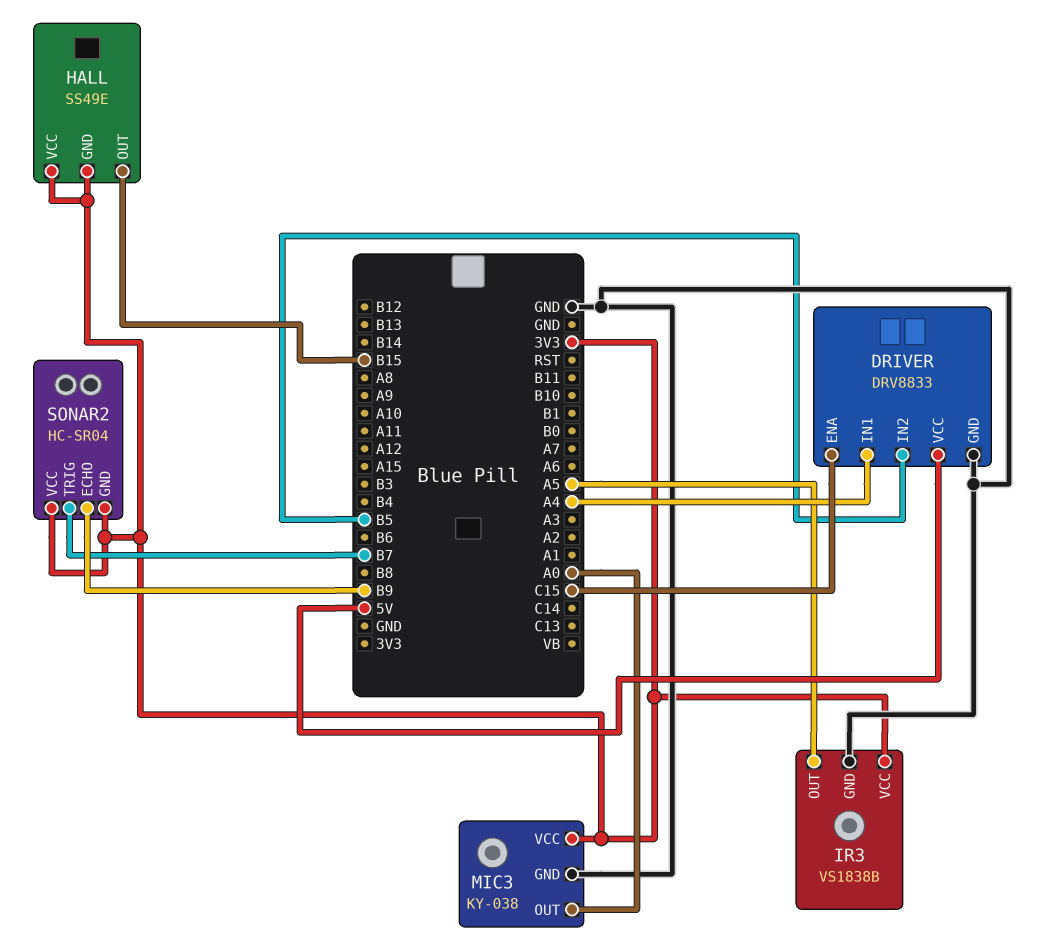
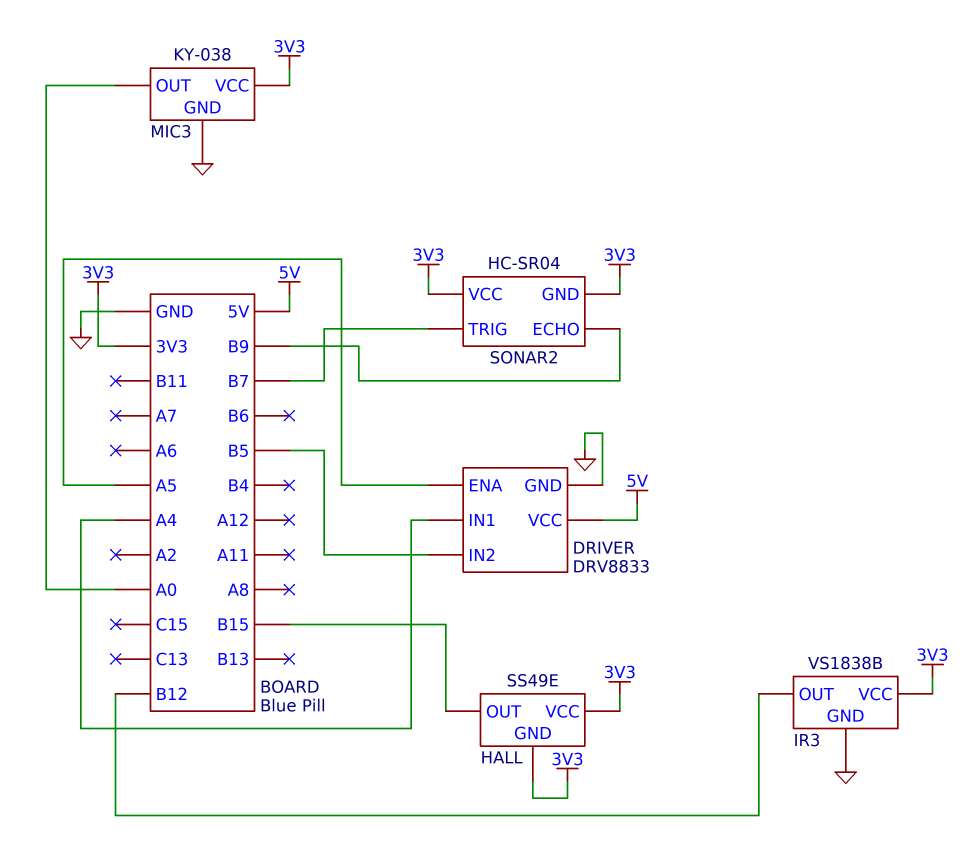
DRIVER pin ENA: C15 -> A5
IR3 pin OUT: A5 -> B12

